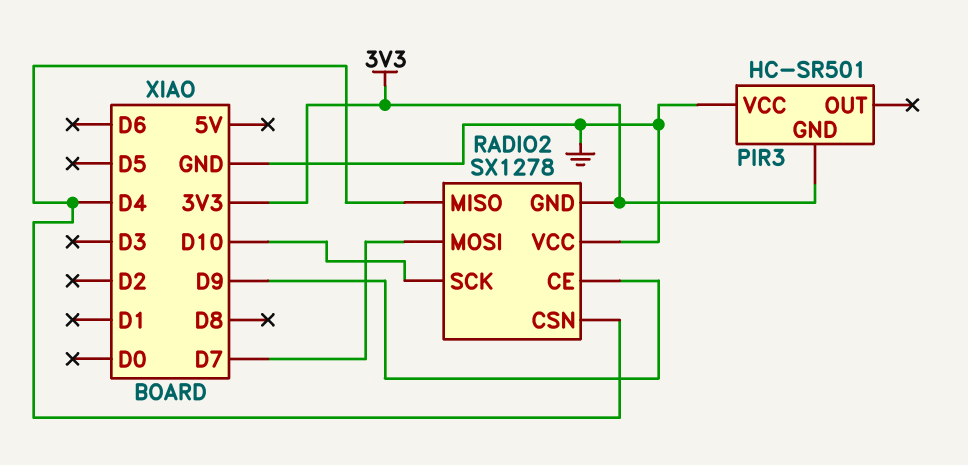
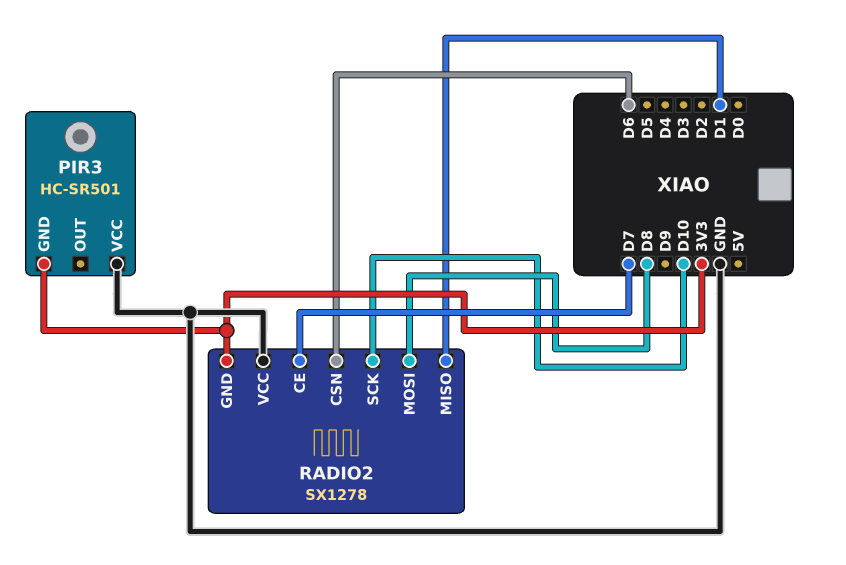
RADIO2 pin CE: D9 -> D7
RADIO2 pin CSN: D4 -> D6
RADIO2 pin MISO: D4 -> D1
RADIO2 pin MOSI: D7 -> D8

